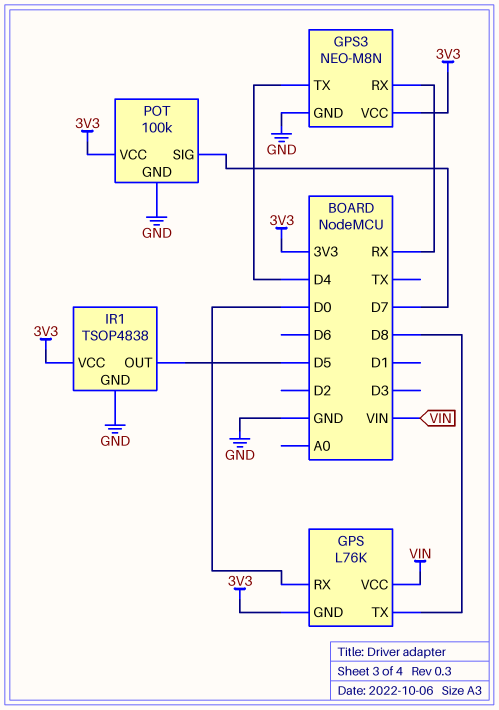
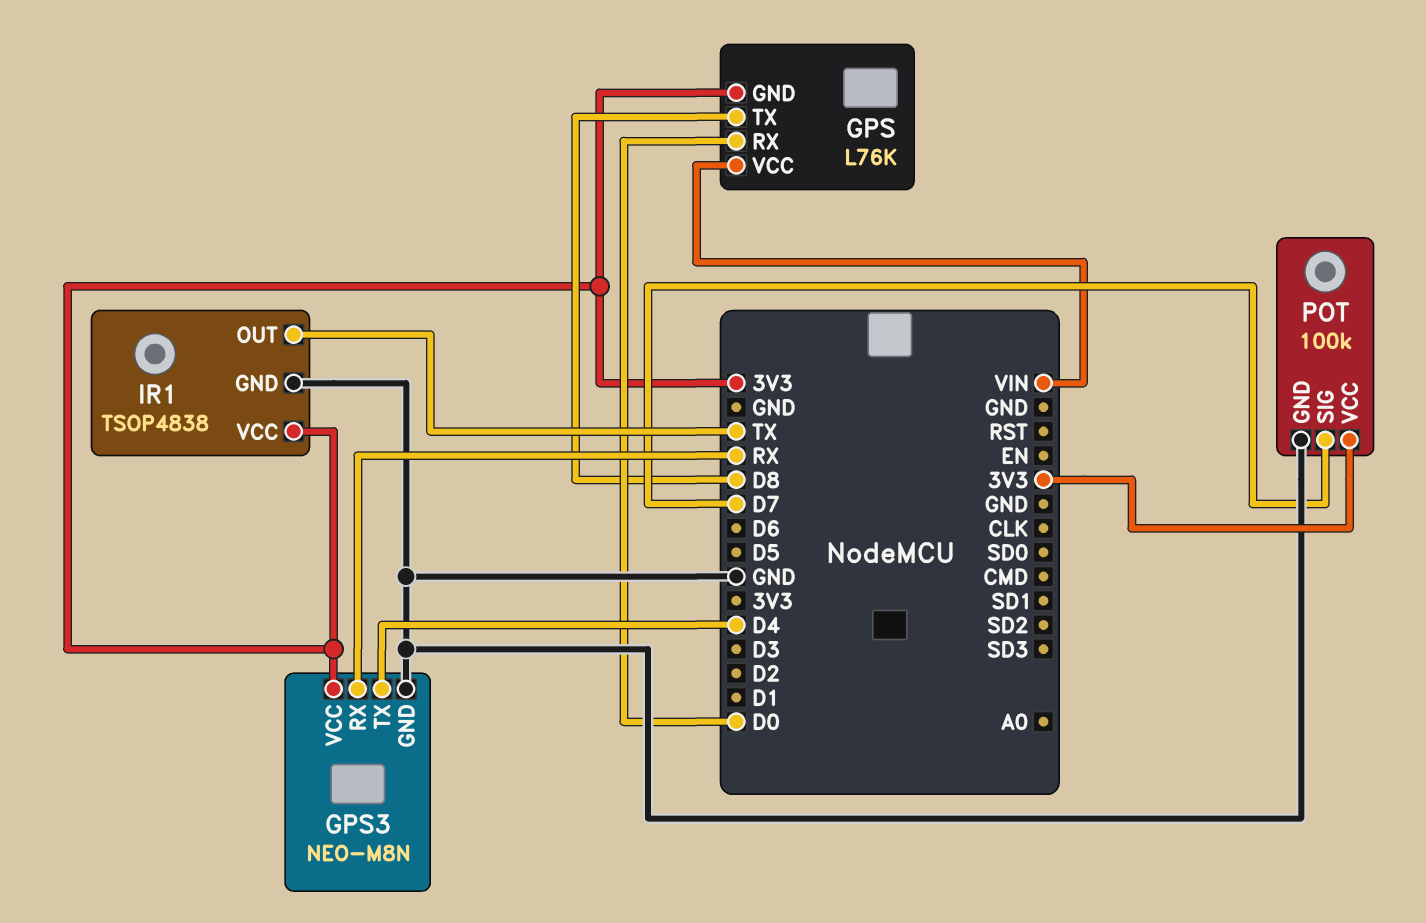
IR1 pin OUT: D5 -> TX

